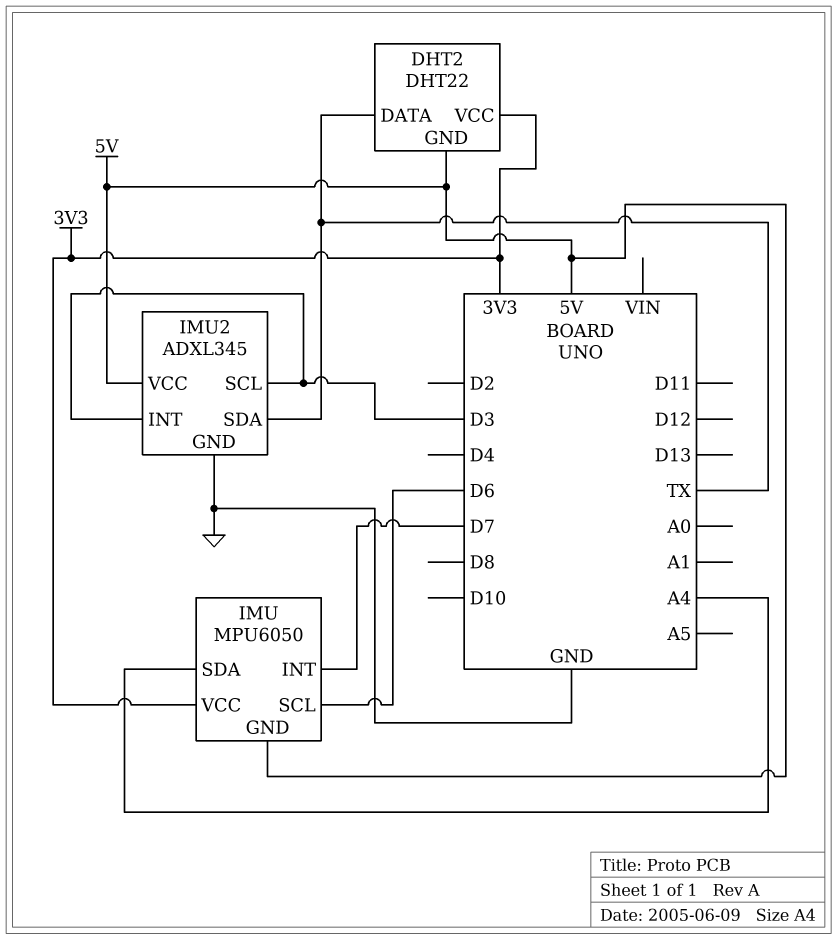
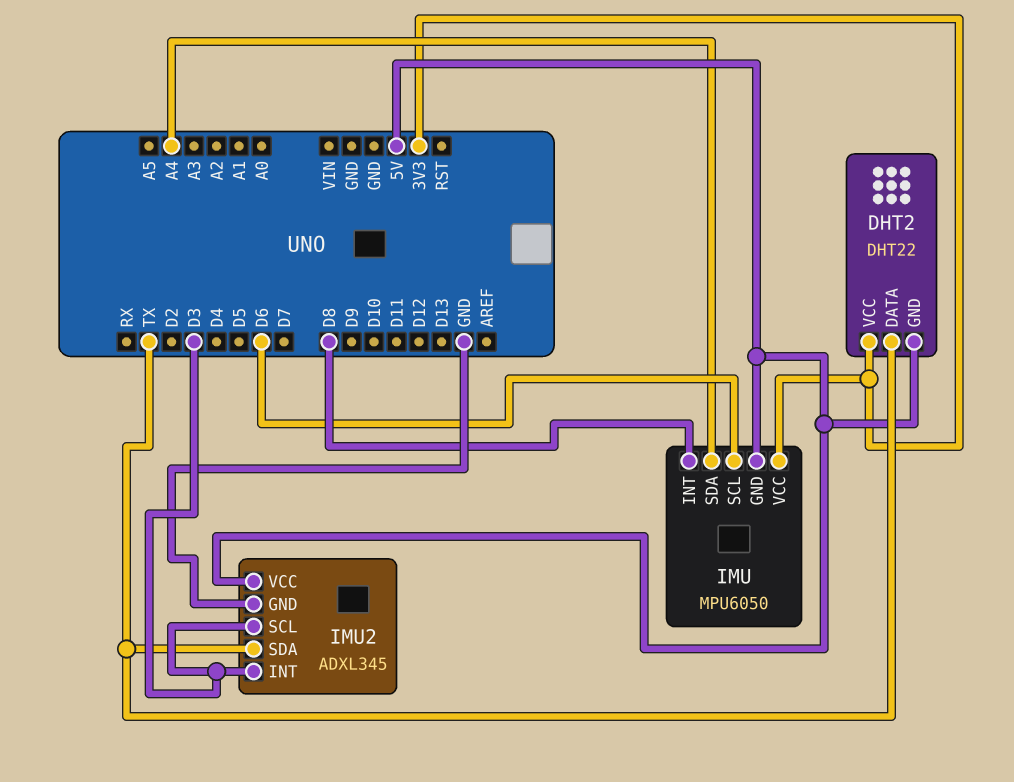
IMU pin INT: D7 -> D8

